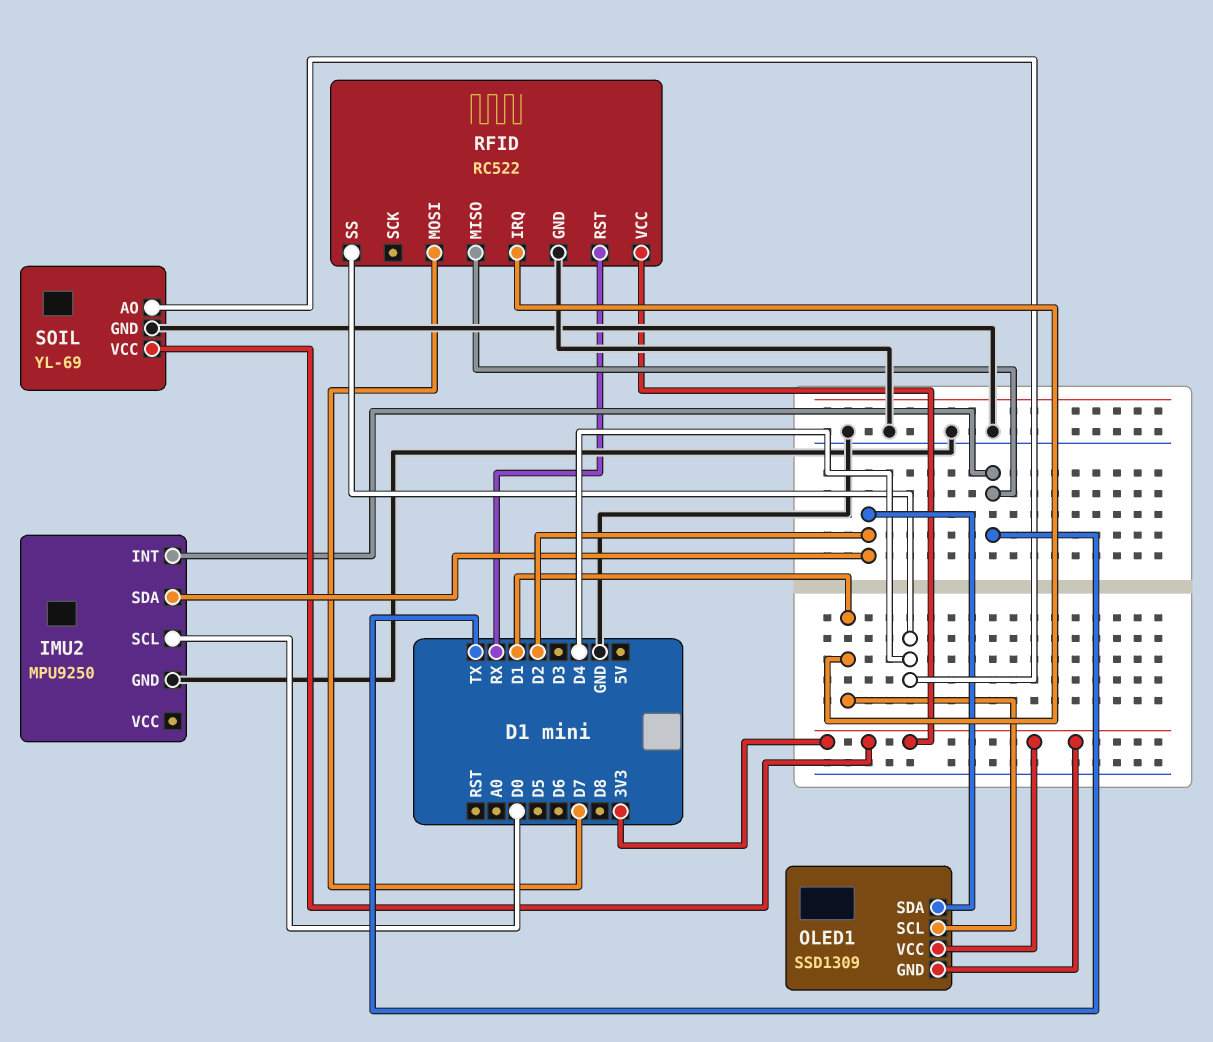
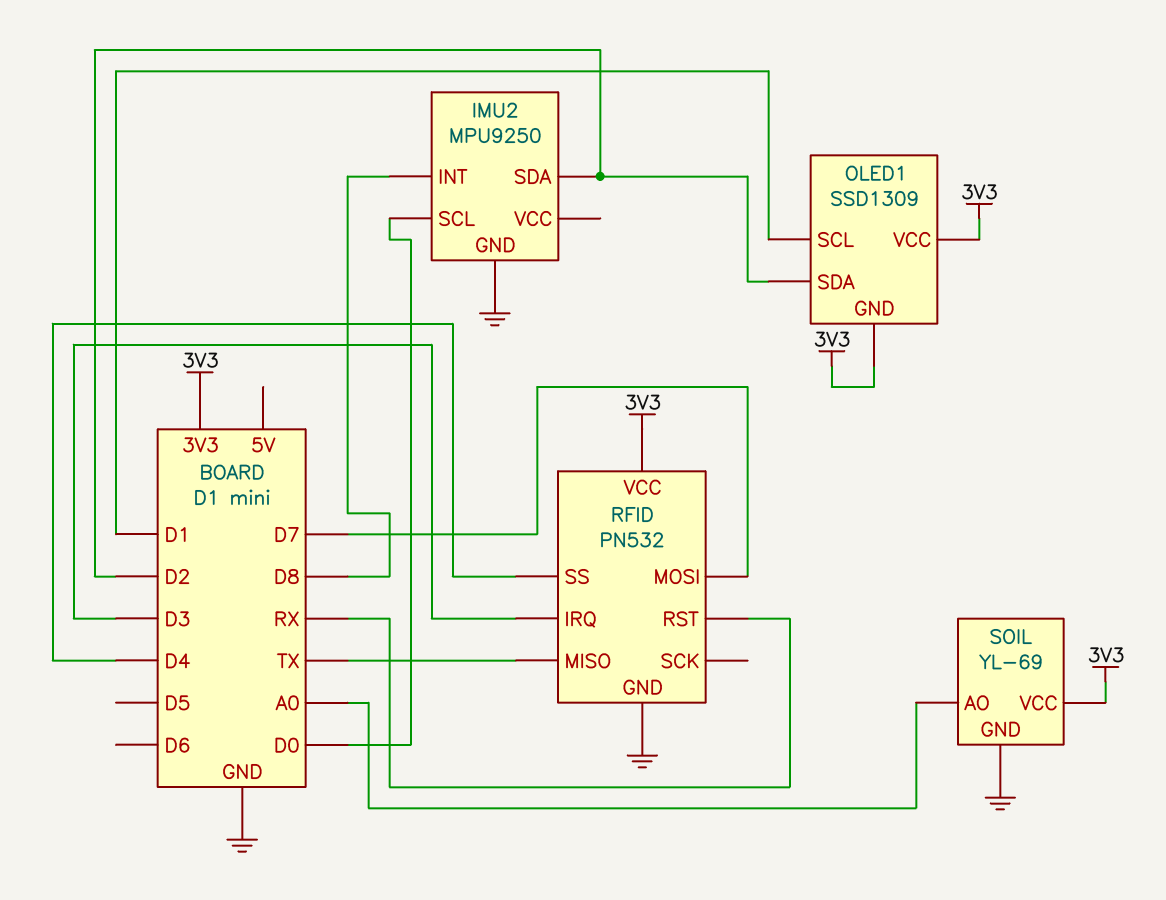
IMU2 pin INT: TX -> D8
RFID: RC522 -> PN532
RFID pin IRQ: D1 -> D3
SOIL pin AO: D4 -> A0

